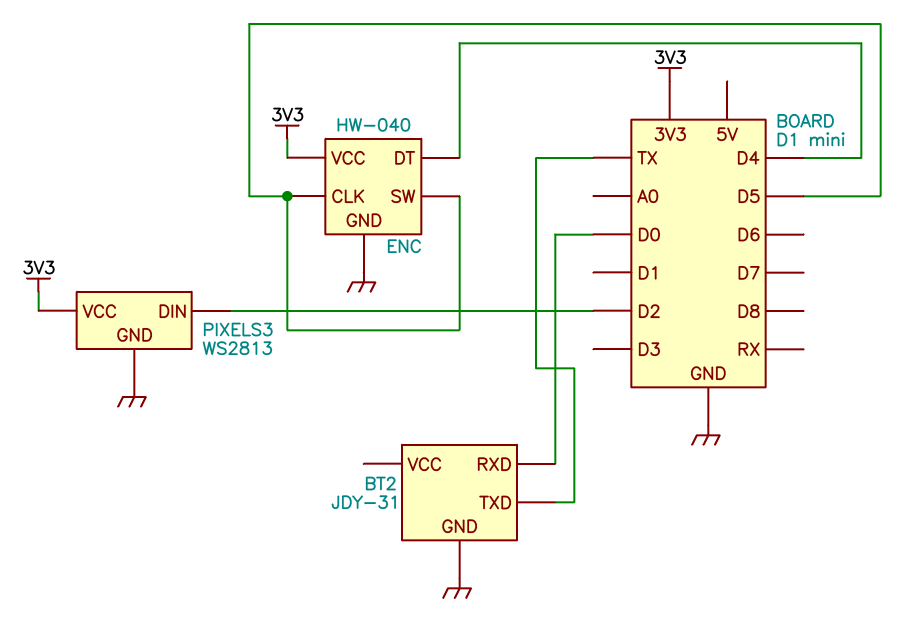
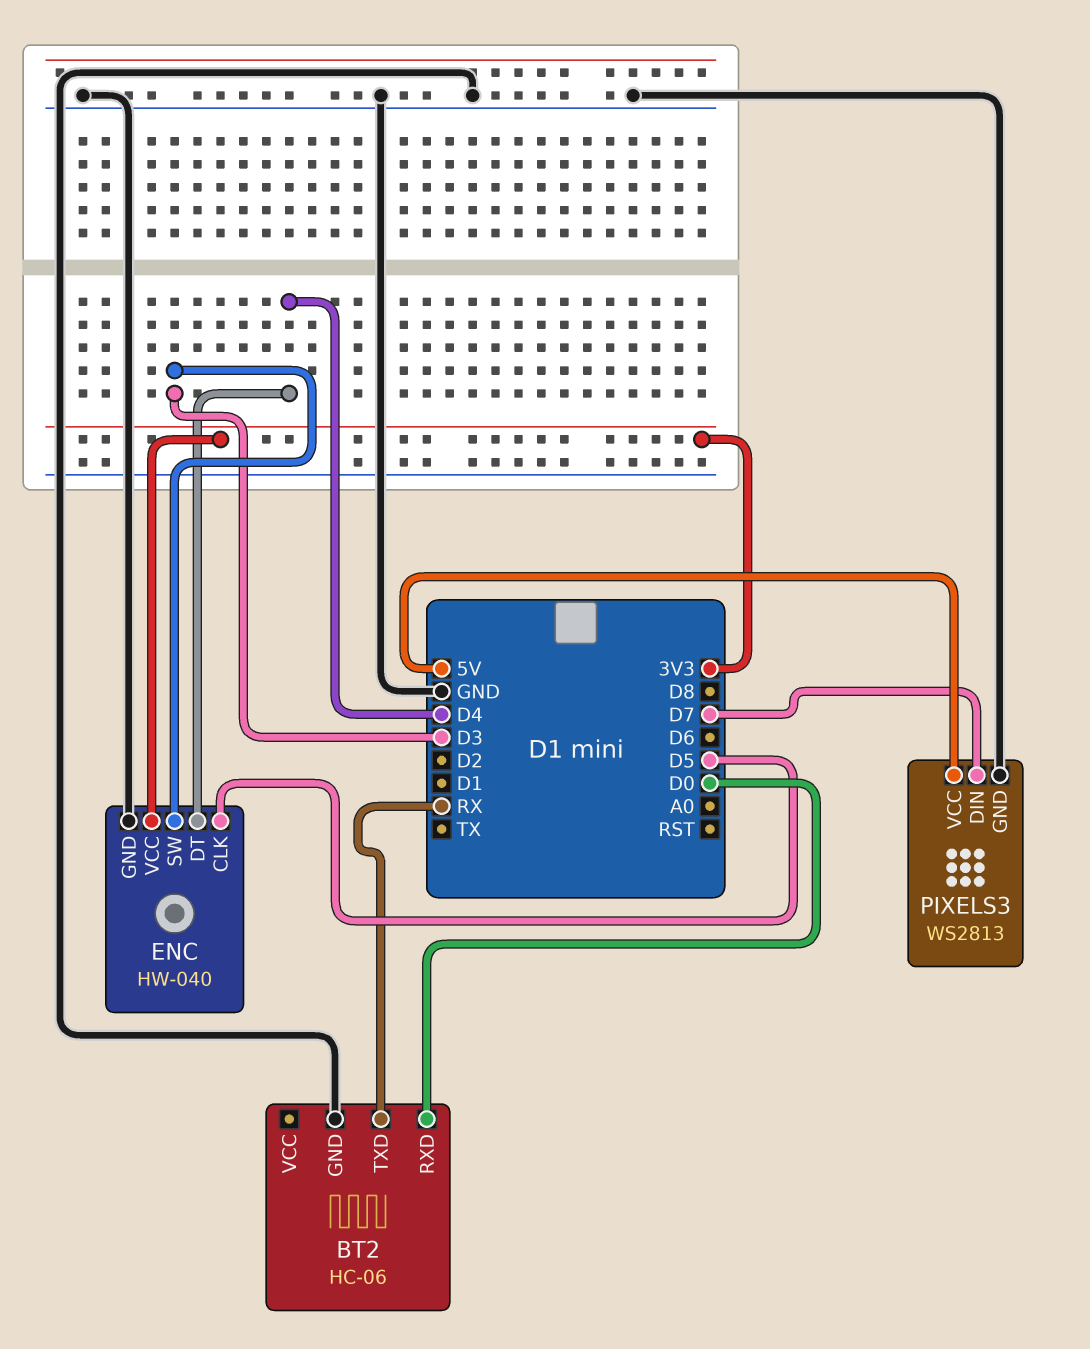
BT2: JDY-31 -> HC-06
BT2 pin TXD: TX -> RX
ENC pin SW: D5 -> D3
PIXELS3 pin DIN: D2 -> D7
PIXELS3 pin VCC: 3V3 -> 5V

